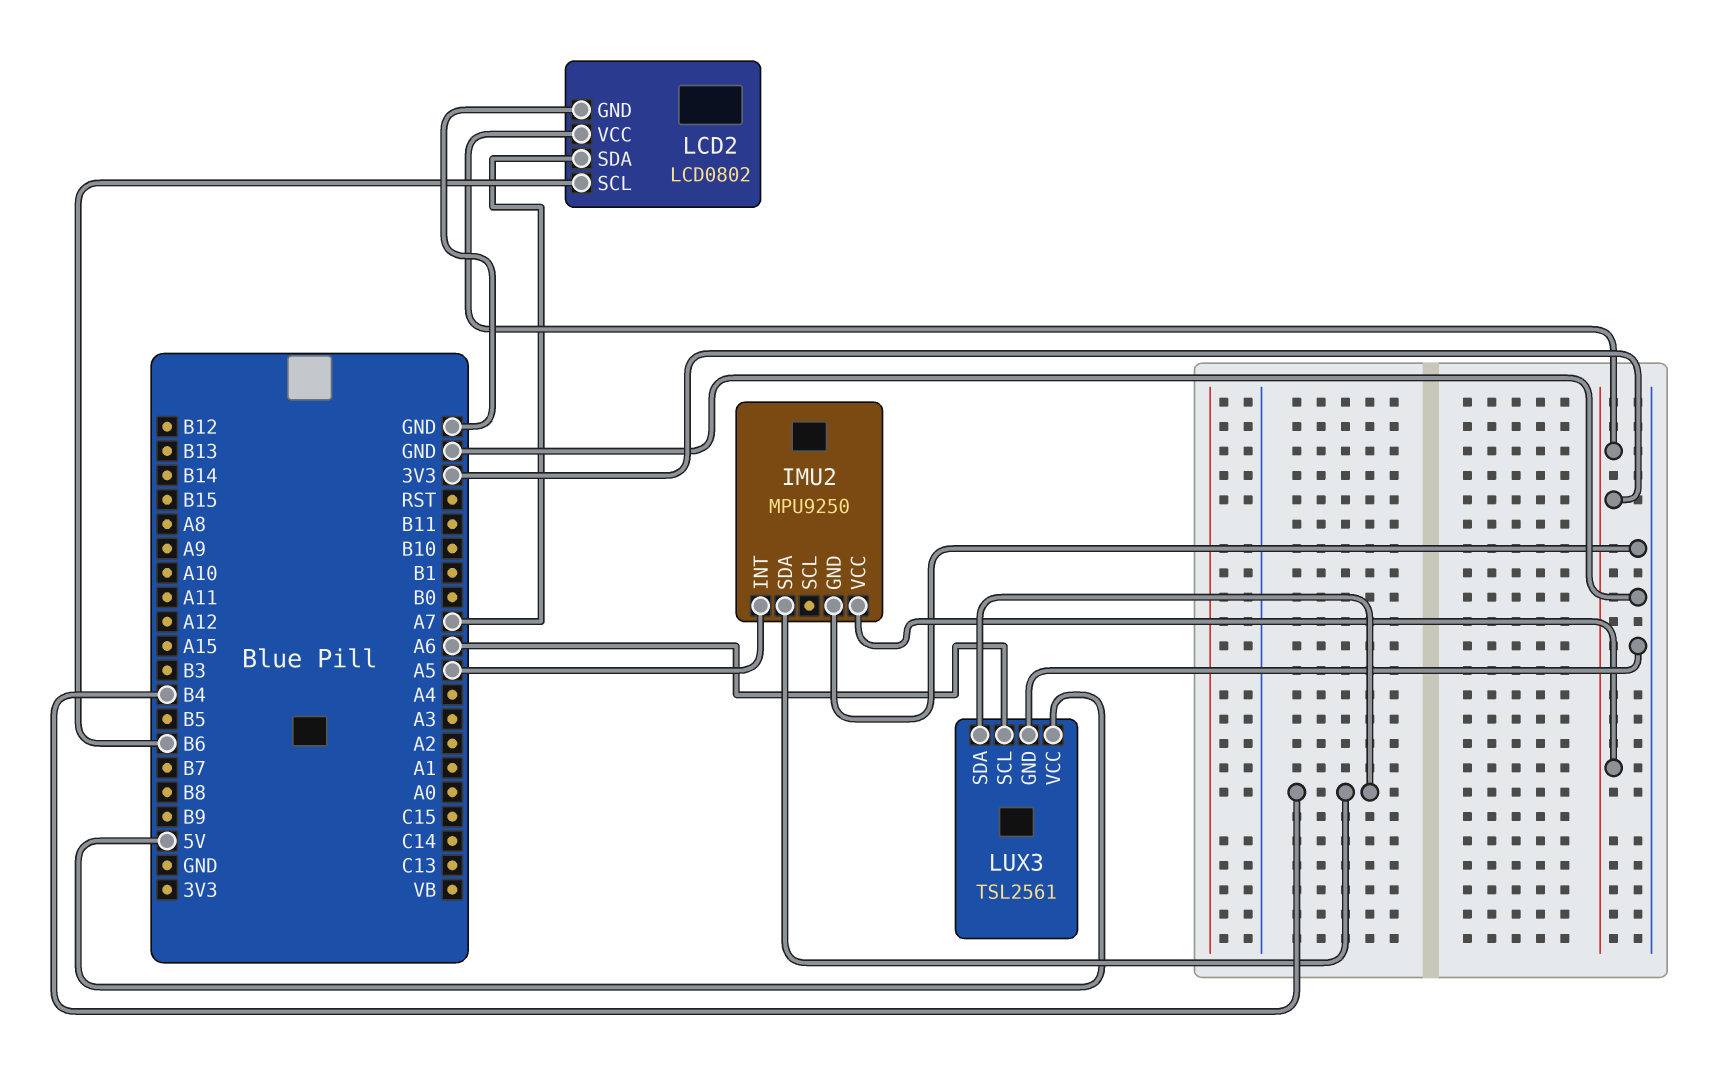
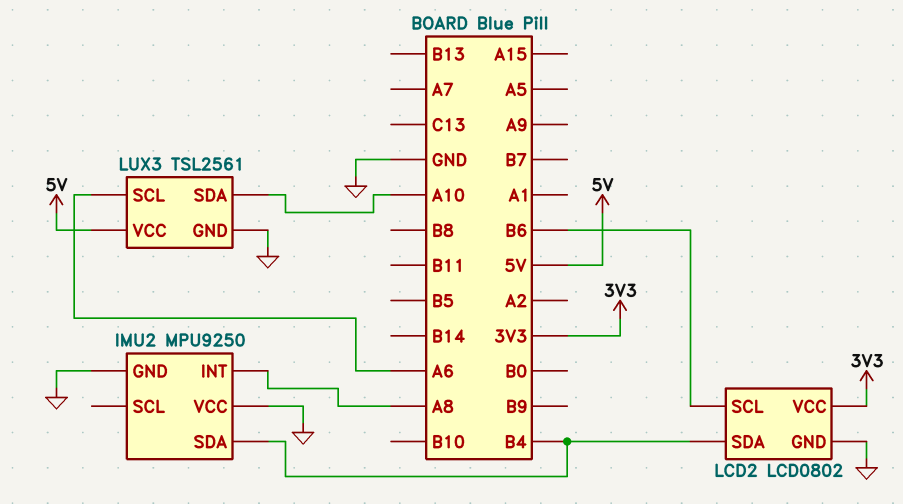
IMU2 pin INT: A5 -> A8
IMU2 pin VCC: 3V3 -> GND
LCD2 pin SDA: A7 -> B4
LUX3 pin SDA: B4 -> A10

